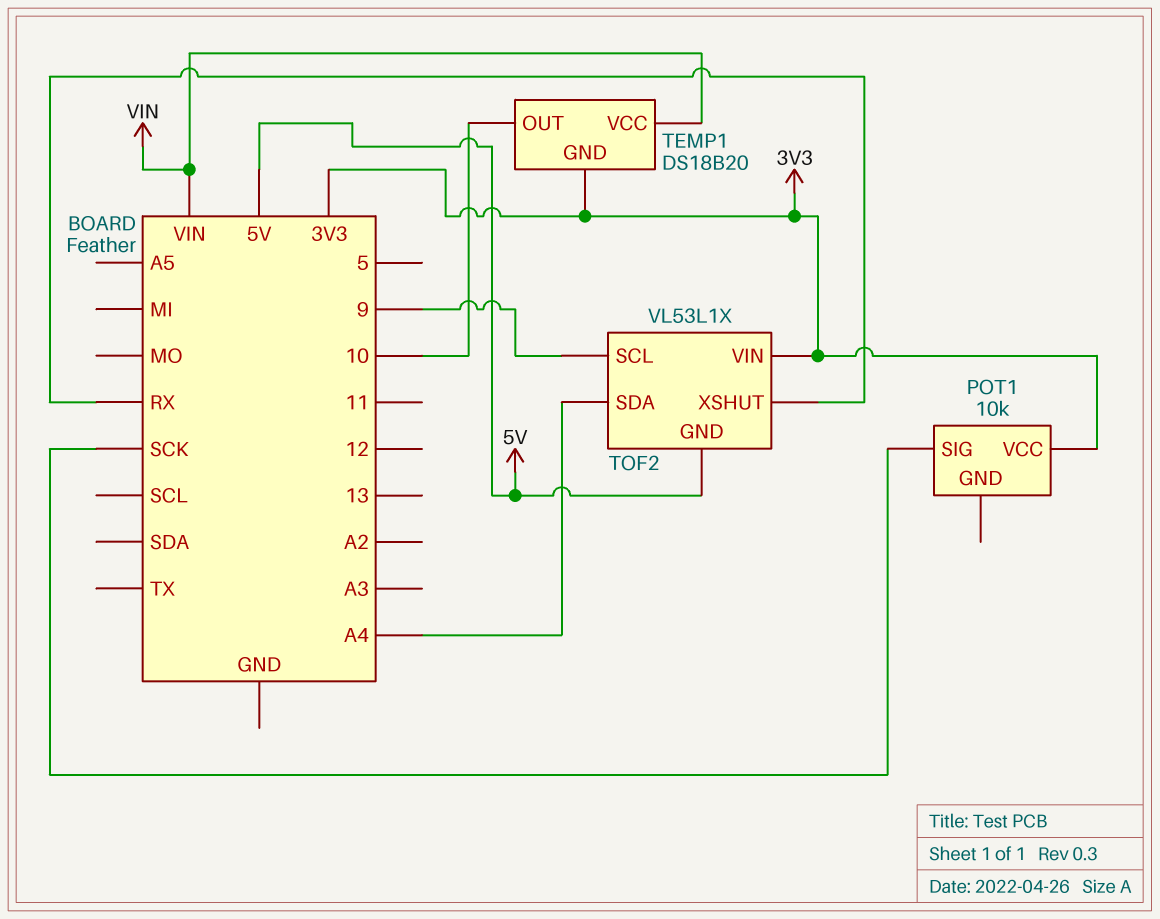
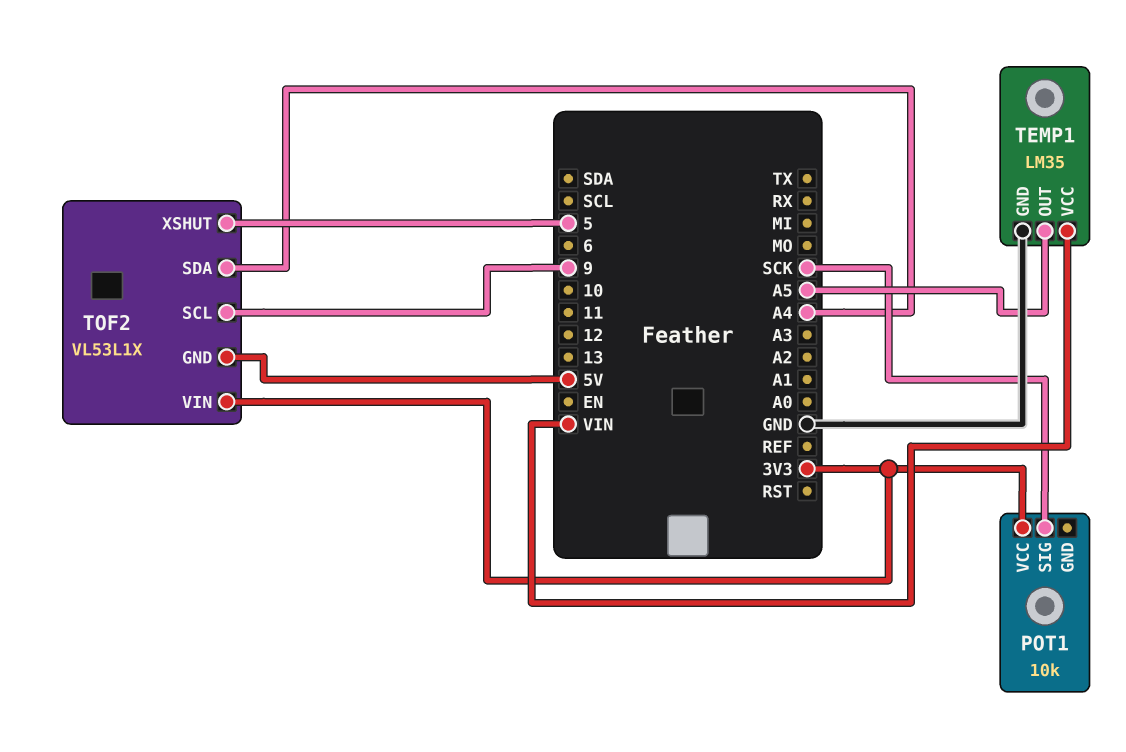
TEMP1: DS18B20 -> LM35
TEMP1 pin GND: 3V3 -> GND
TEMP1 pin OUT: 10 -> A5
TOF2 pin XSHUT: RX -> 5

